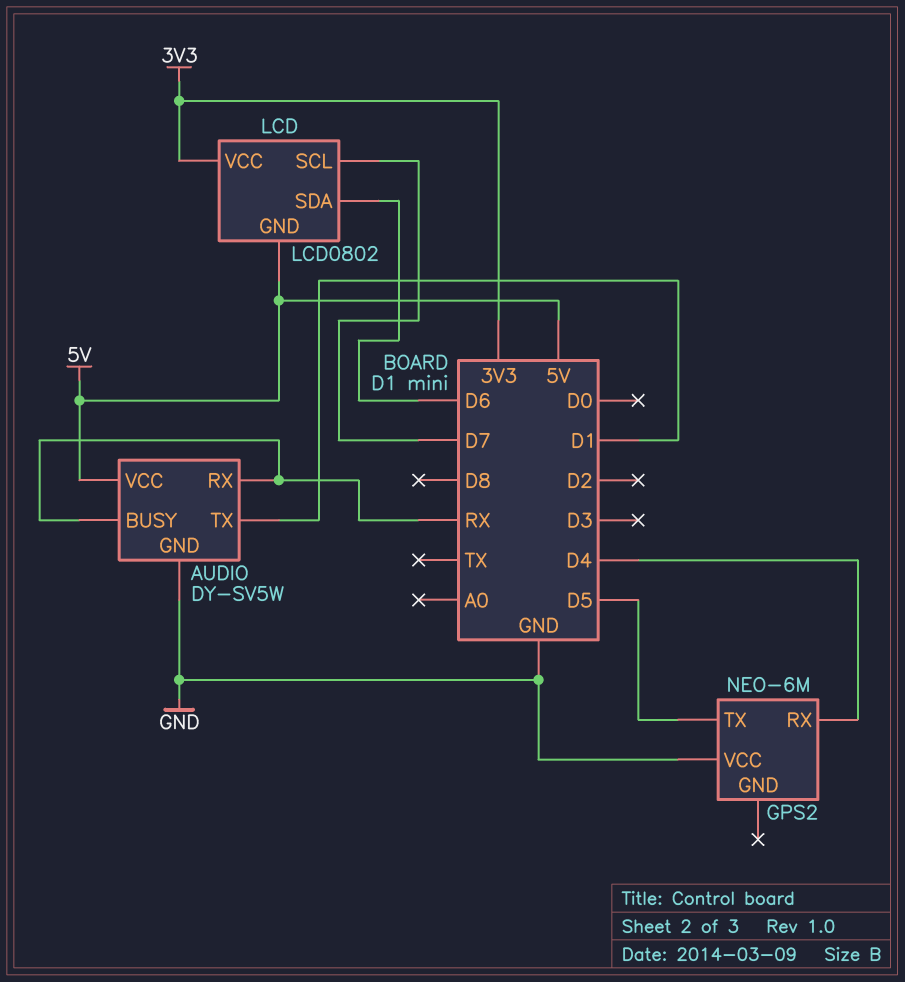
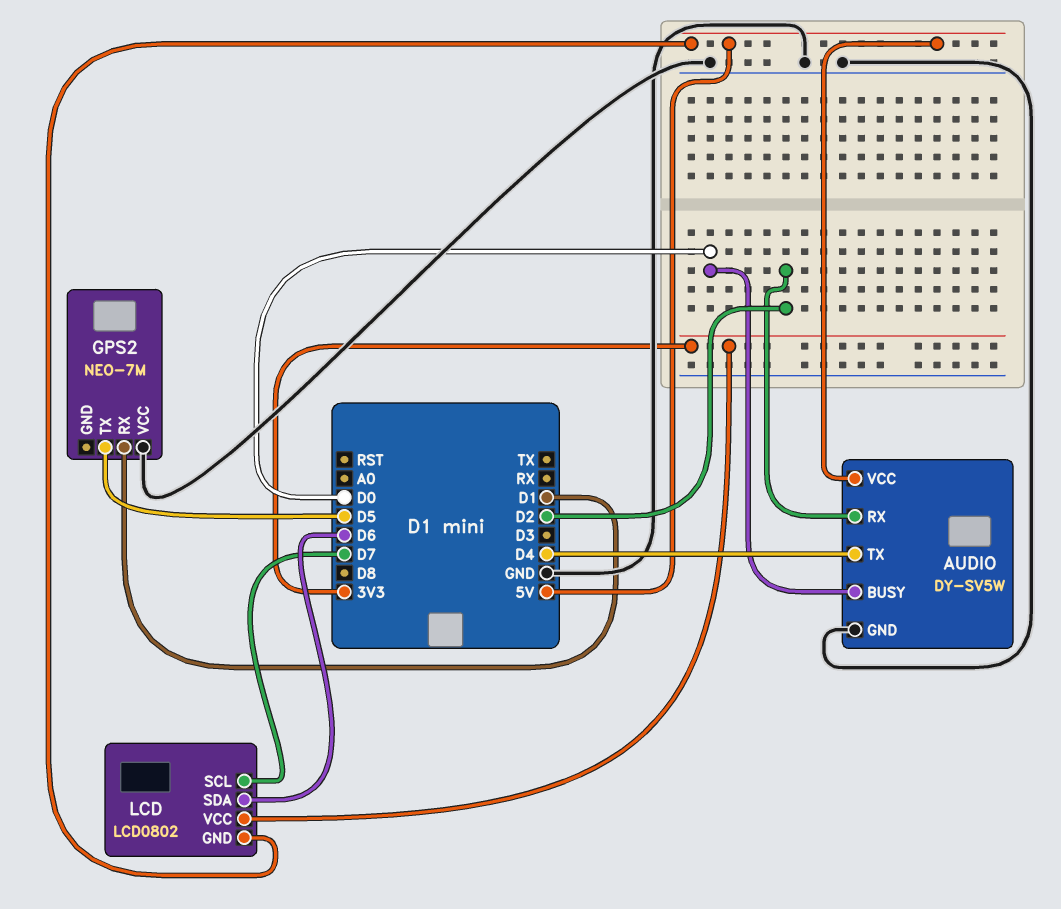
AUDIO pin BUSY: RX -> D0
AUDIO pin RX: RX -> D2
AUDIO pin TX: D1 -> D4
GPS2: NEO-6M -> NEO-7M
GPS2 pin RX: D4 -> D1

